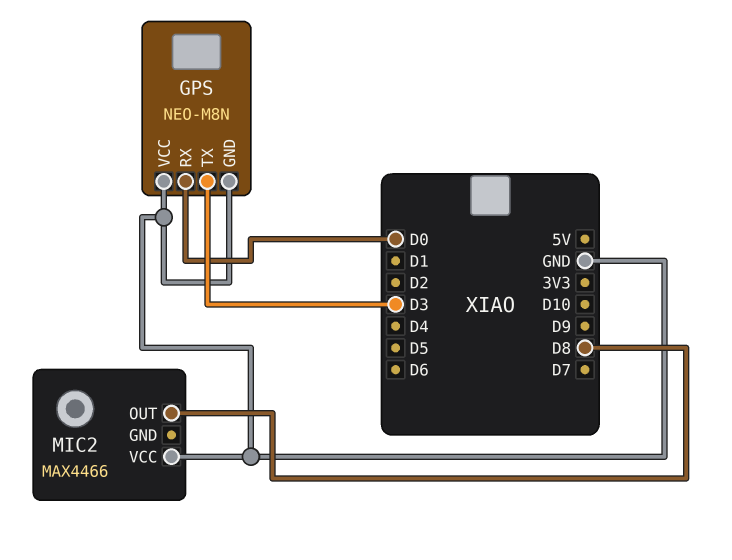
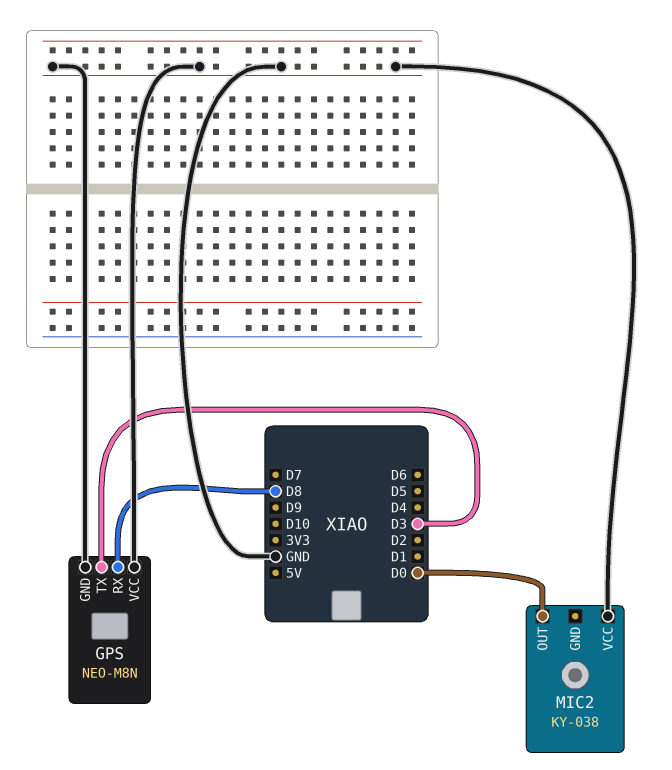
GPS pin RX: D0 -> D8
MIC2: MAX4466 -> KY-038
MIC2 pin OUT: D8 -> D0

